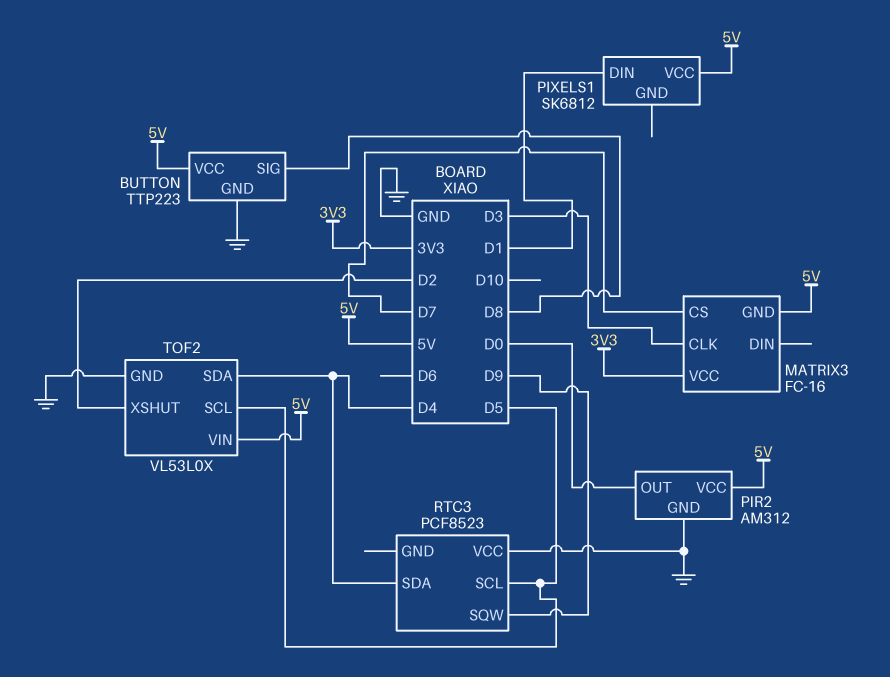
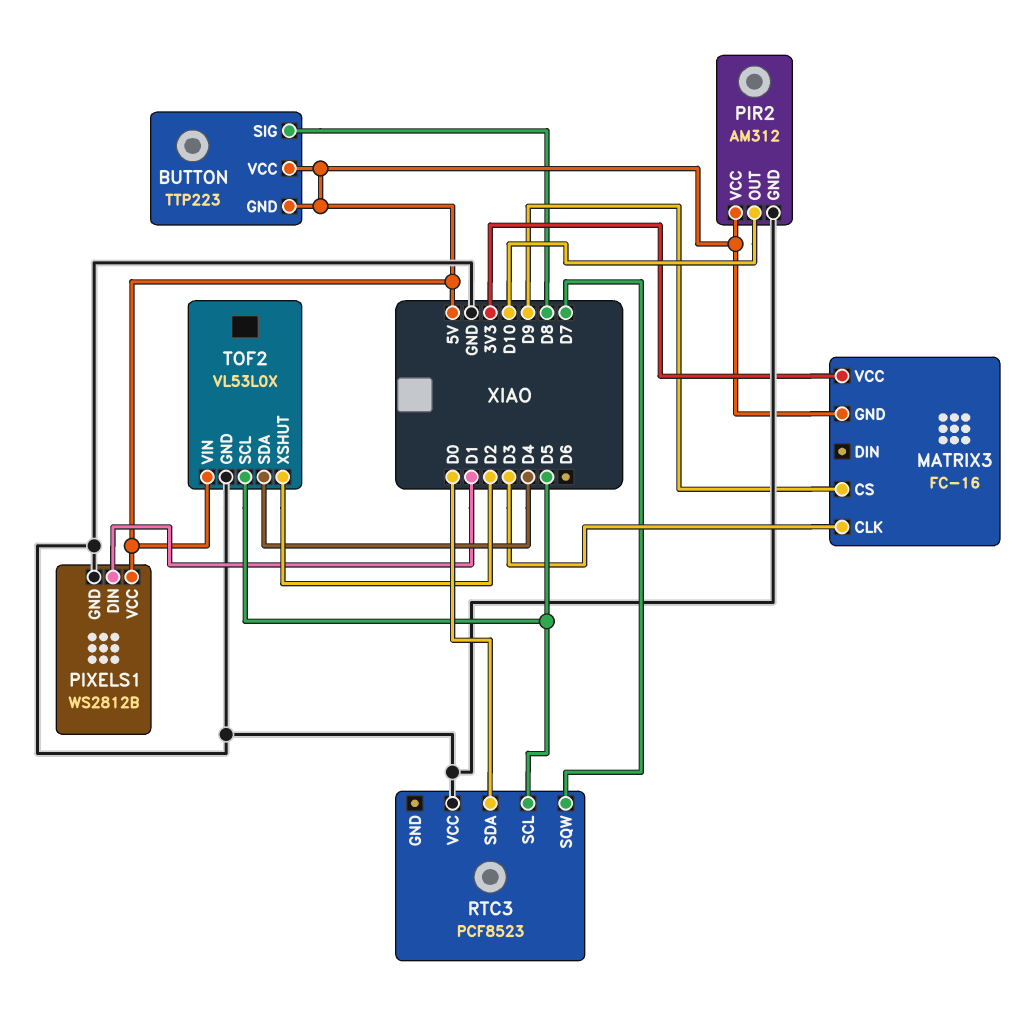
BUTTON pin GND: GND -> 5V
MATRIX3 pin CS: D7 -> D9
PIR2 pin OUT: D0 -> D10
PIXELS1: SK6812 -> WS2812B
PIXELS1 pin GND: none -> GND
RTC3 pin SDA: D4 -> D0
RTC3 pin SQW: D9 -> D7

